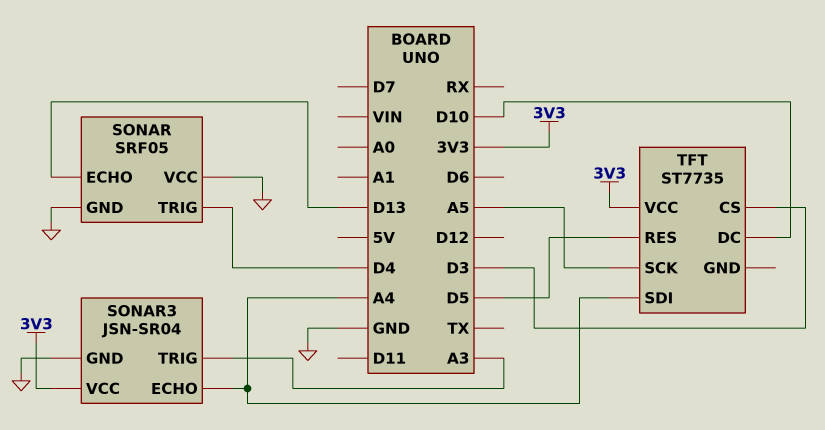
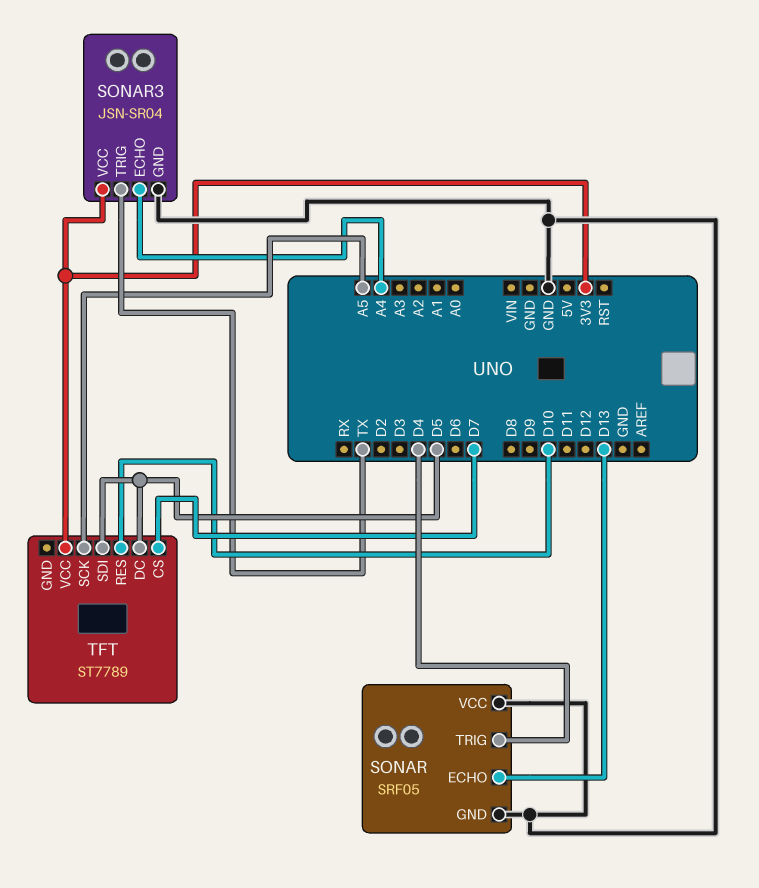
SONAR3 pin TRIG: A3 -> TX
TFT: ST7735 -> ST7789
TFT pin CS: D3 -> D7
TFT pin DC: D10 -> D5
TFT pin RES: D5 -> D10
TFT pin SDI: A4 -> D5

